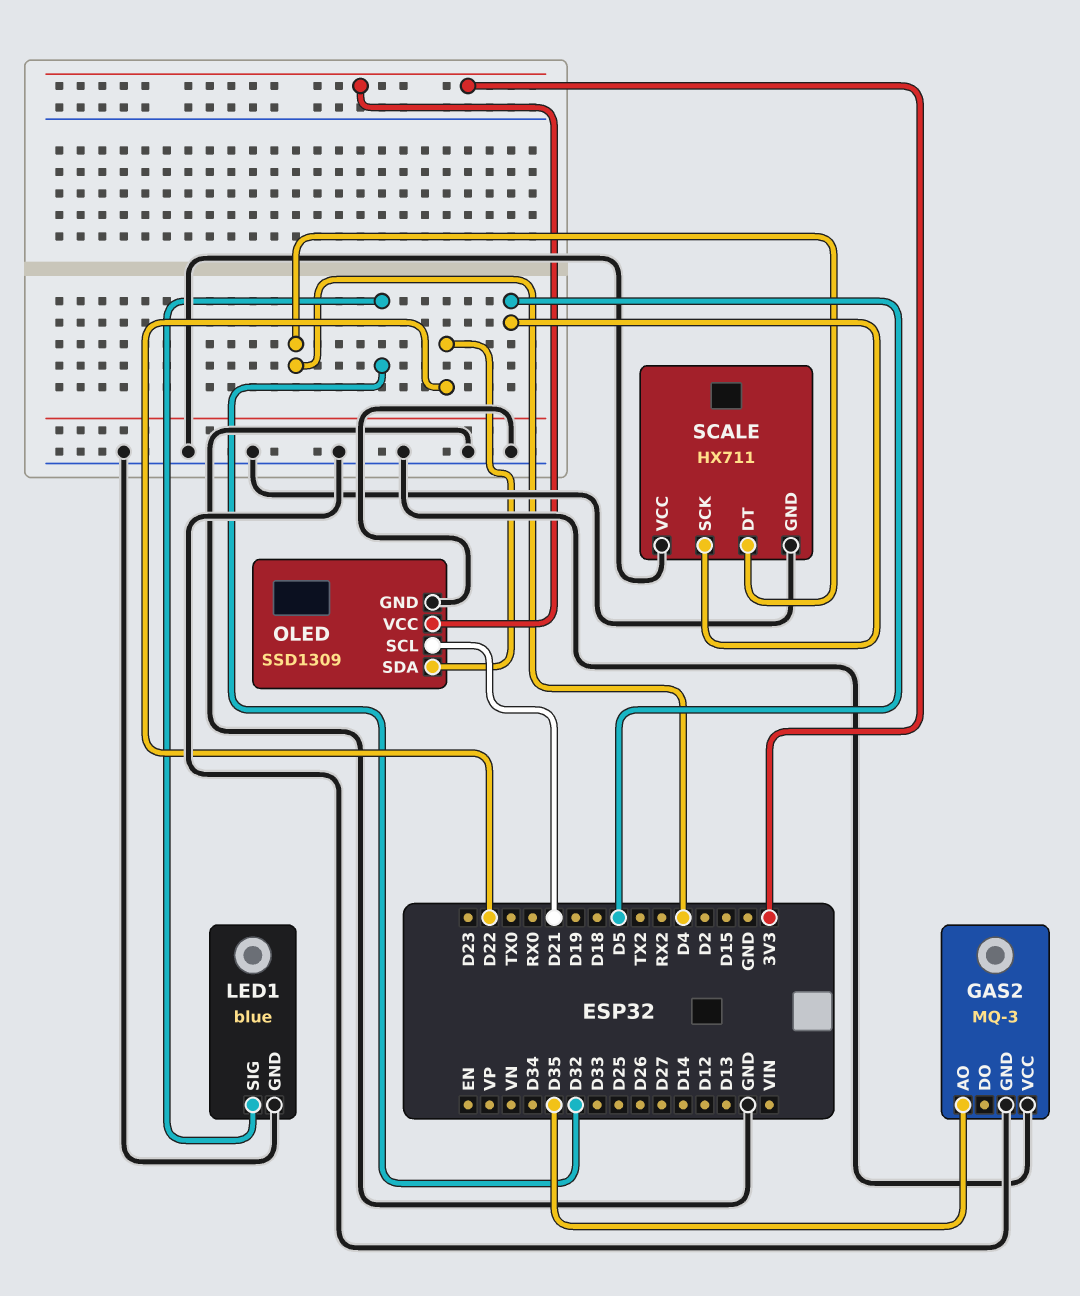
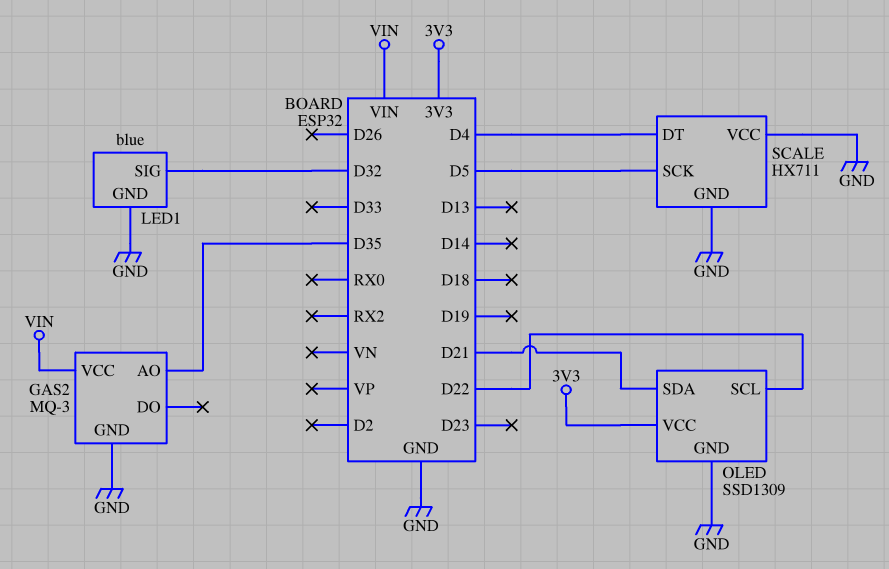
GAS2 pin VCC: GND -> VIN
OLED pin SCL: D21 -> D22
OLED pin SDA: D22 -> D21

